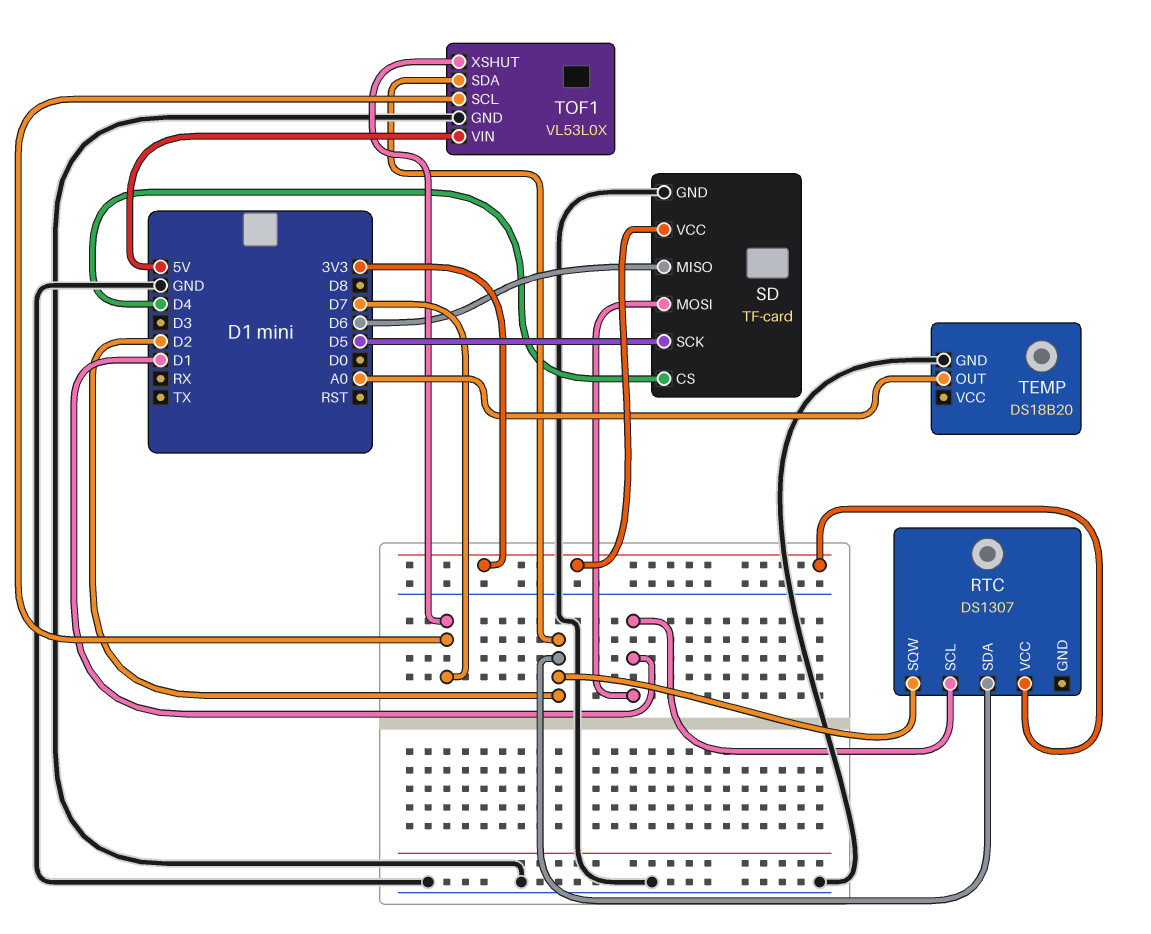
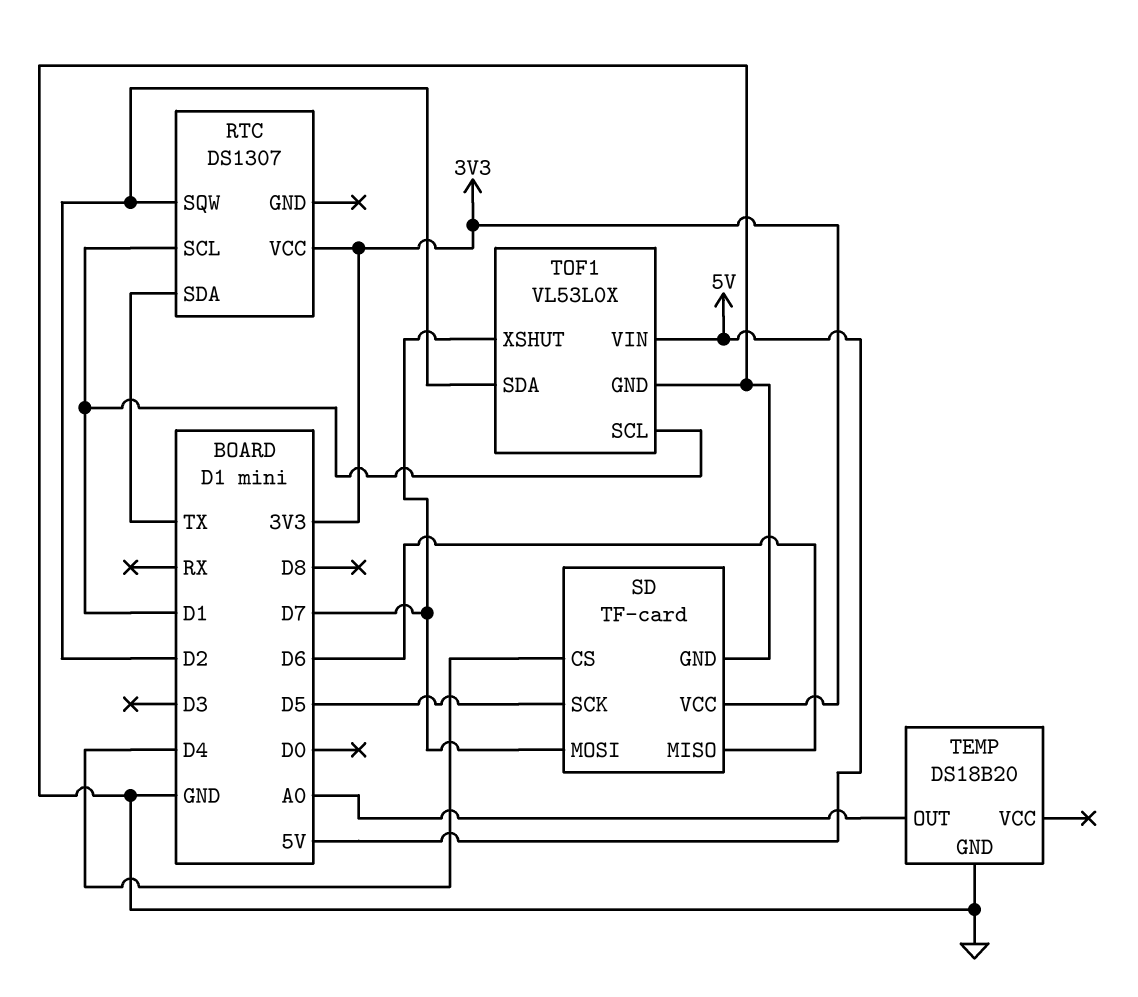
RTC pin SDA: D2 -> TX
SD pin MOSI: D1 -> D7
TOF1 pin SCL: D7 -> D1

